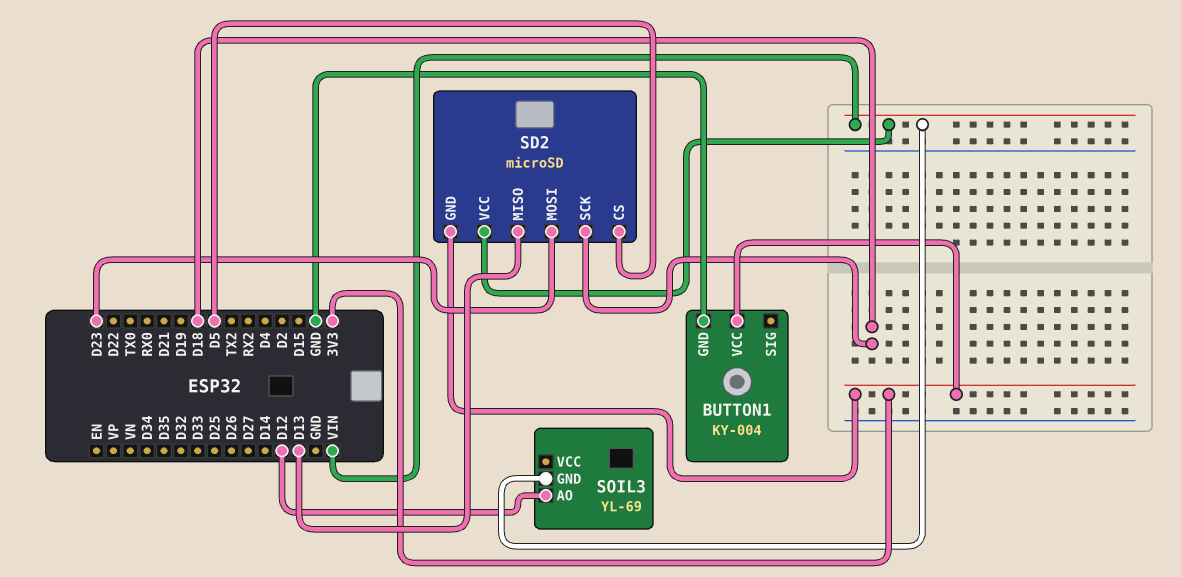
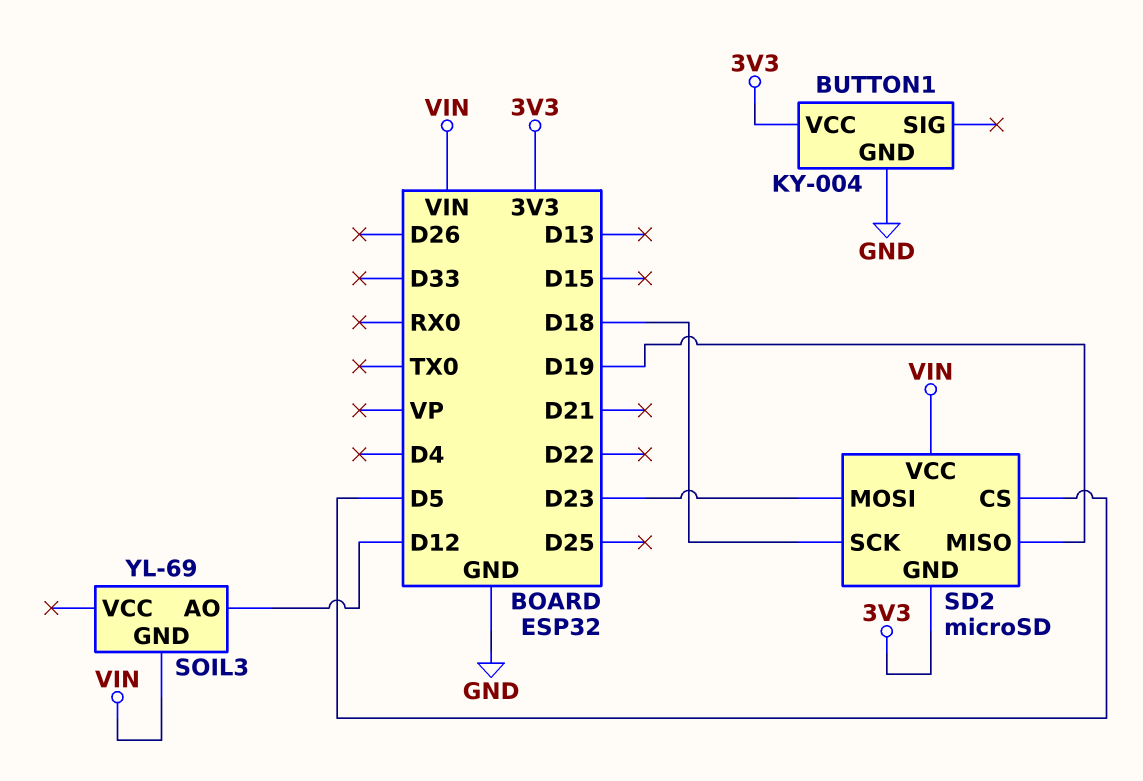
SD2 pin MISO: D13 -> D19

